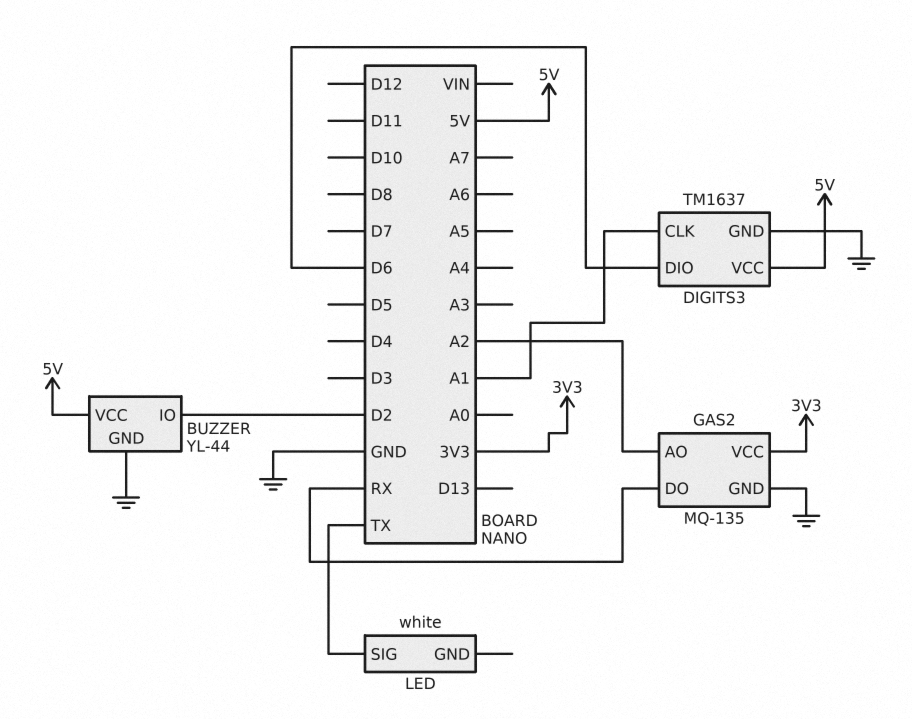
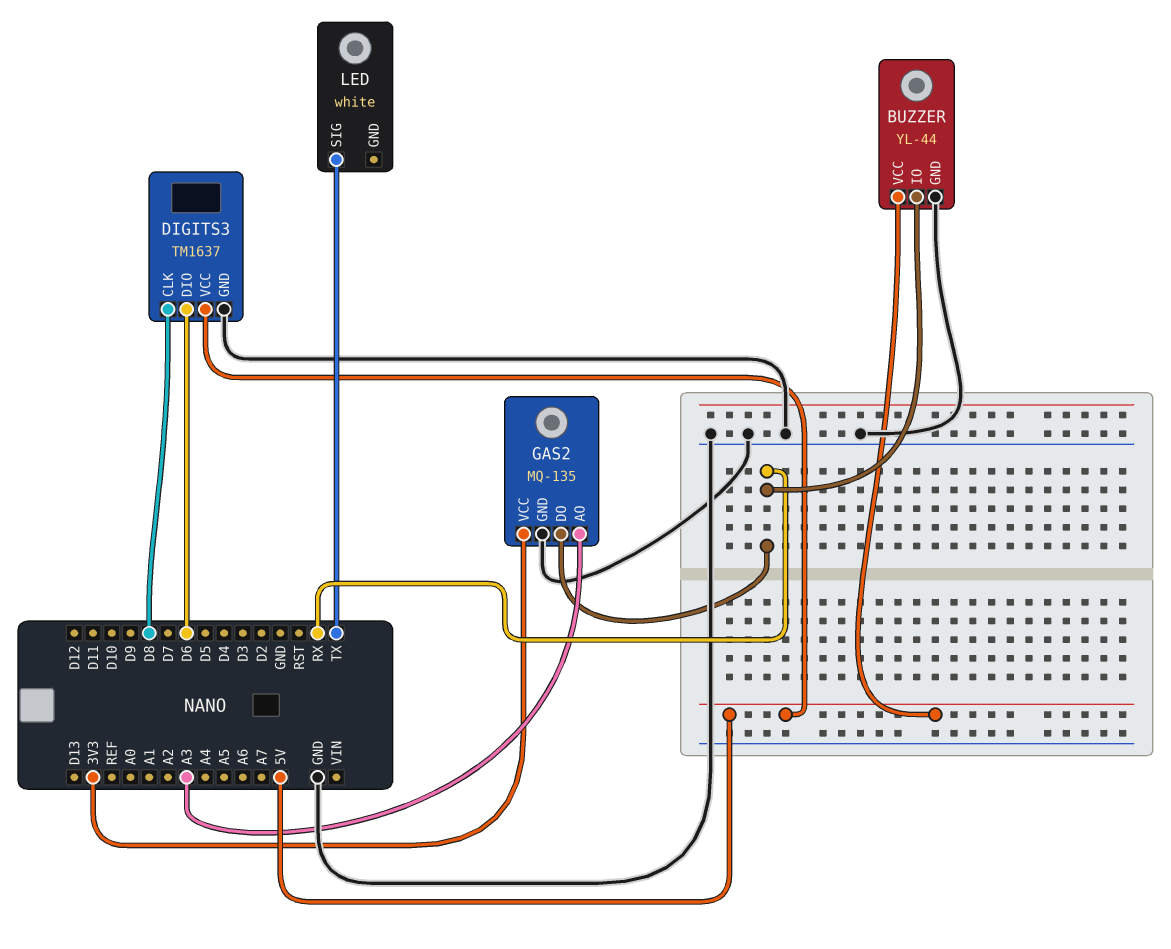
BUZZER pin IO: D2 -> RX
DIGITS3 pin CLK: A1 -> D8
GAS2 pin AO: A2 -> A3

